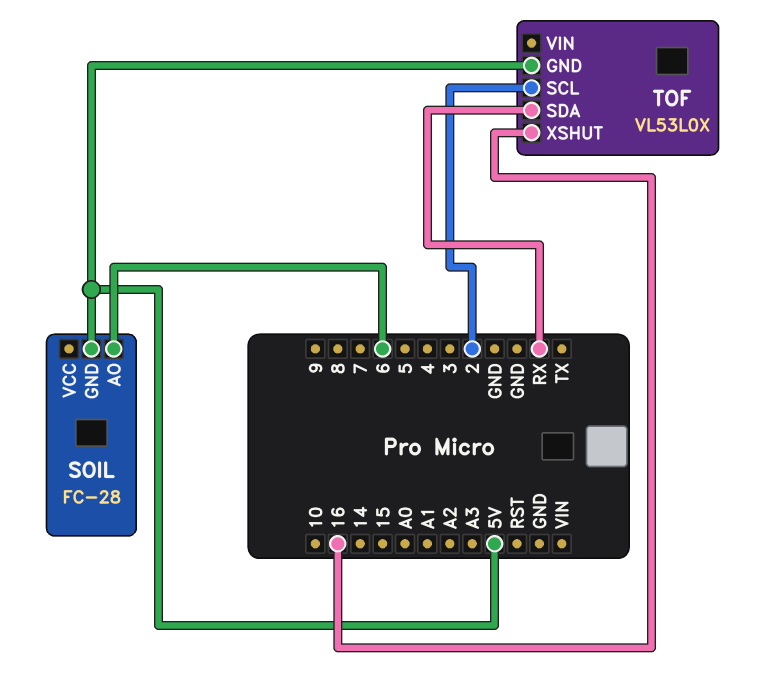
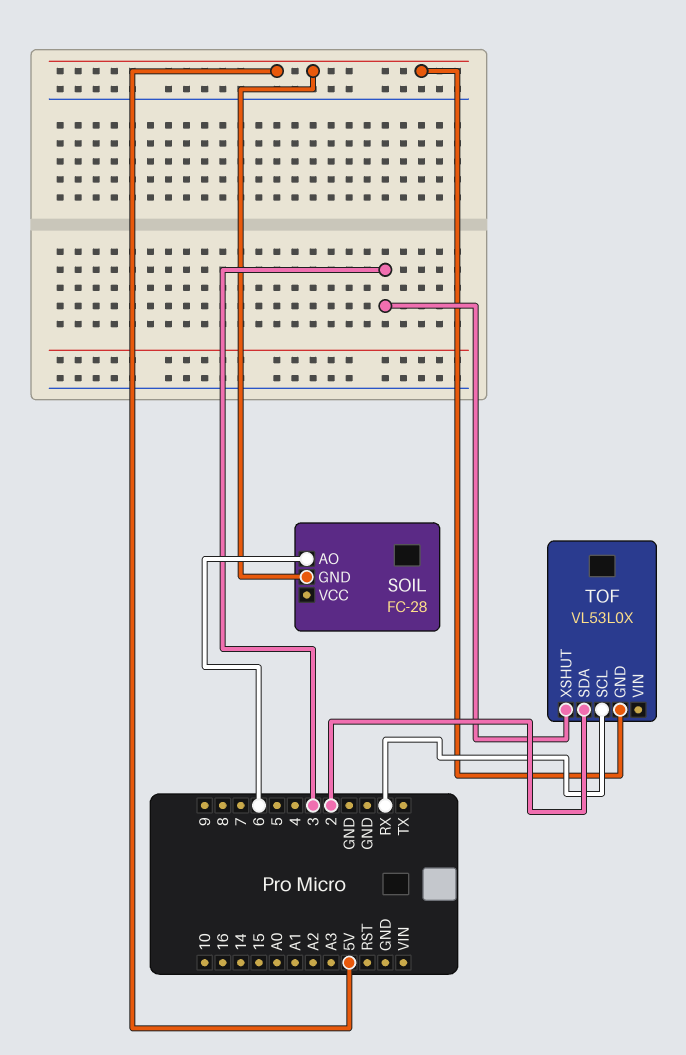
TOF pin SCL: 2 -> RX
TOF pin SDA: RX -> 2
TOF pin XSHUT: 16 -> 3

